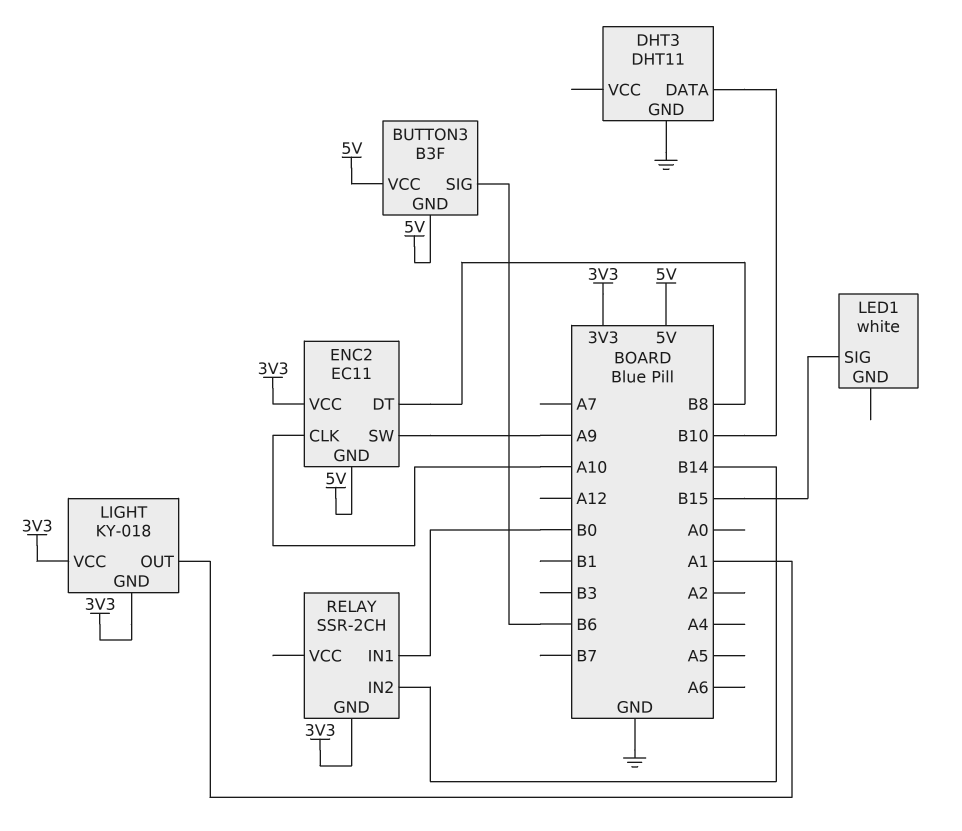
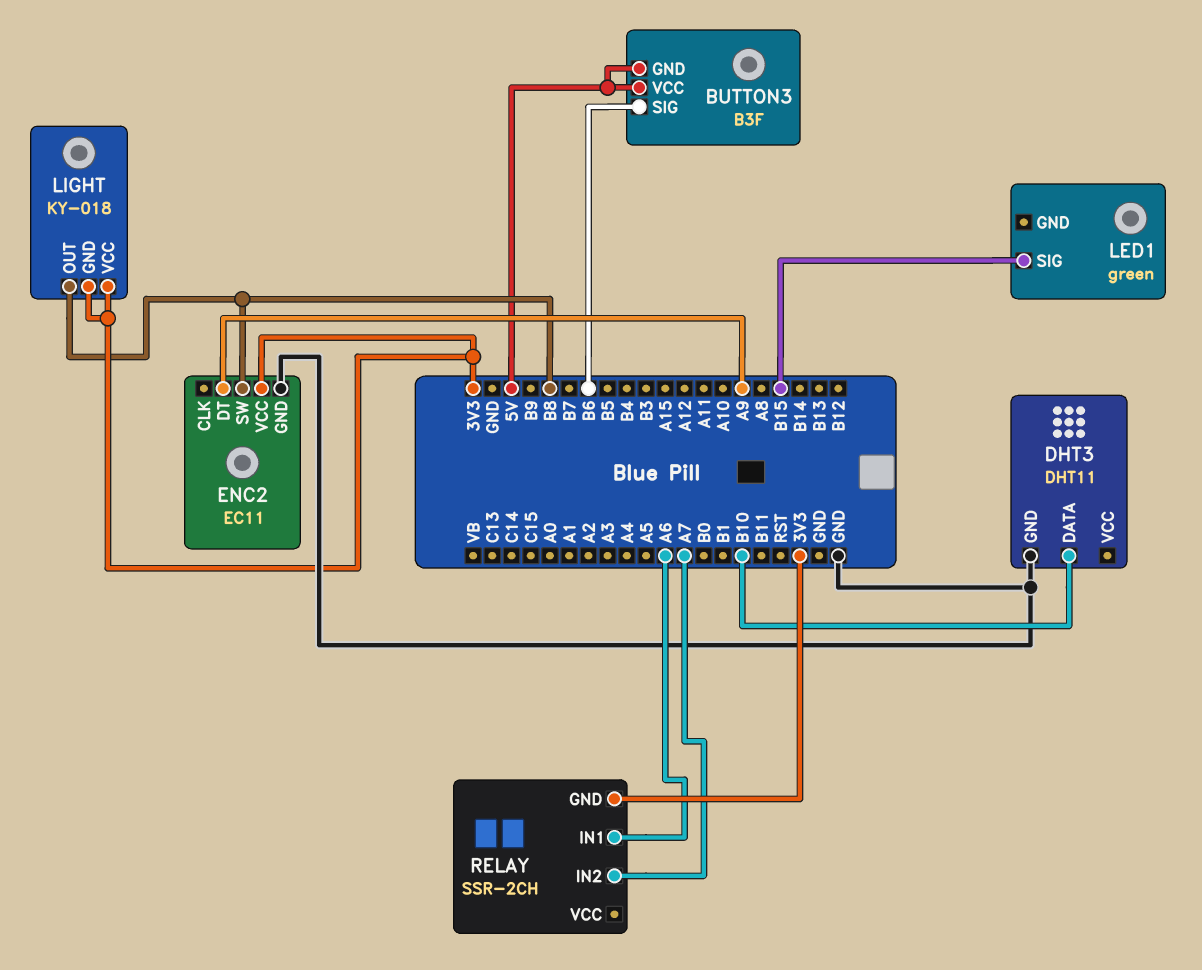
ENC2 pin CLK: A10 -> none
ENC2 pin DT: B8 -> A9
ENC2 pin GND: 5V -> GND
ENC2 pin SW: A9 -> B8
LED1: white -> green
LIGHT pin OUT: A1 -> B8
RELAY pin IN1: B0 -> A6
RELAY pin IN2: B14 -> A7

